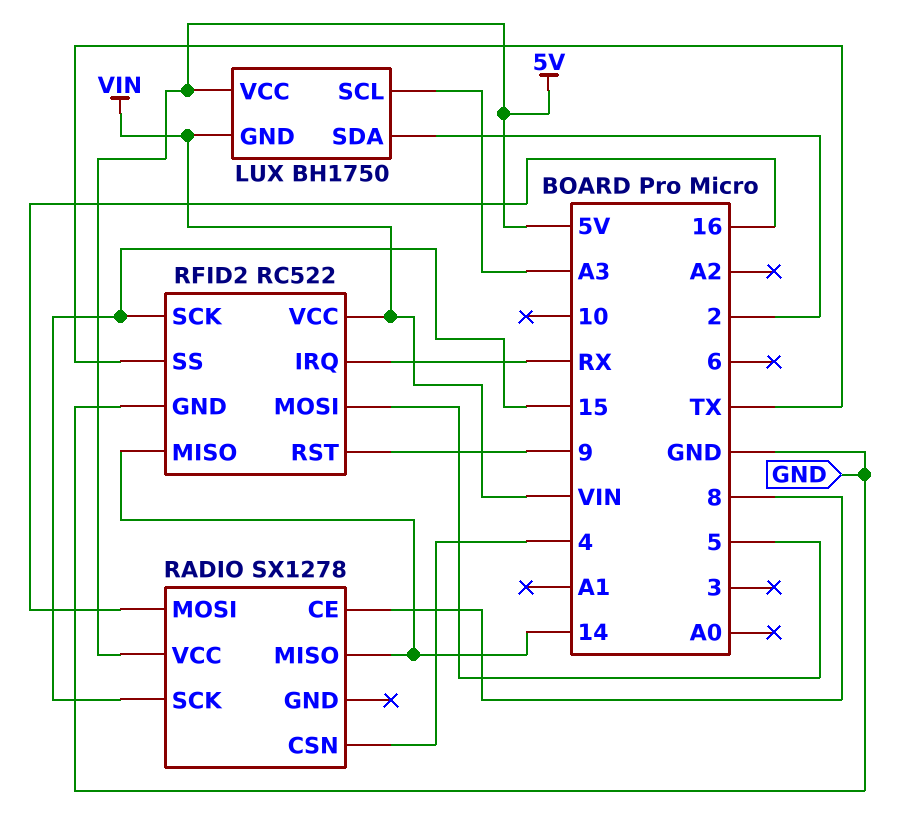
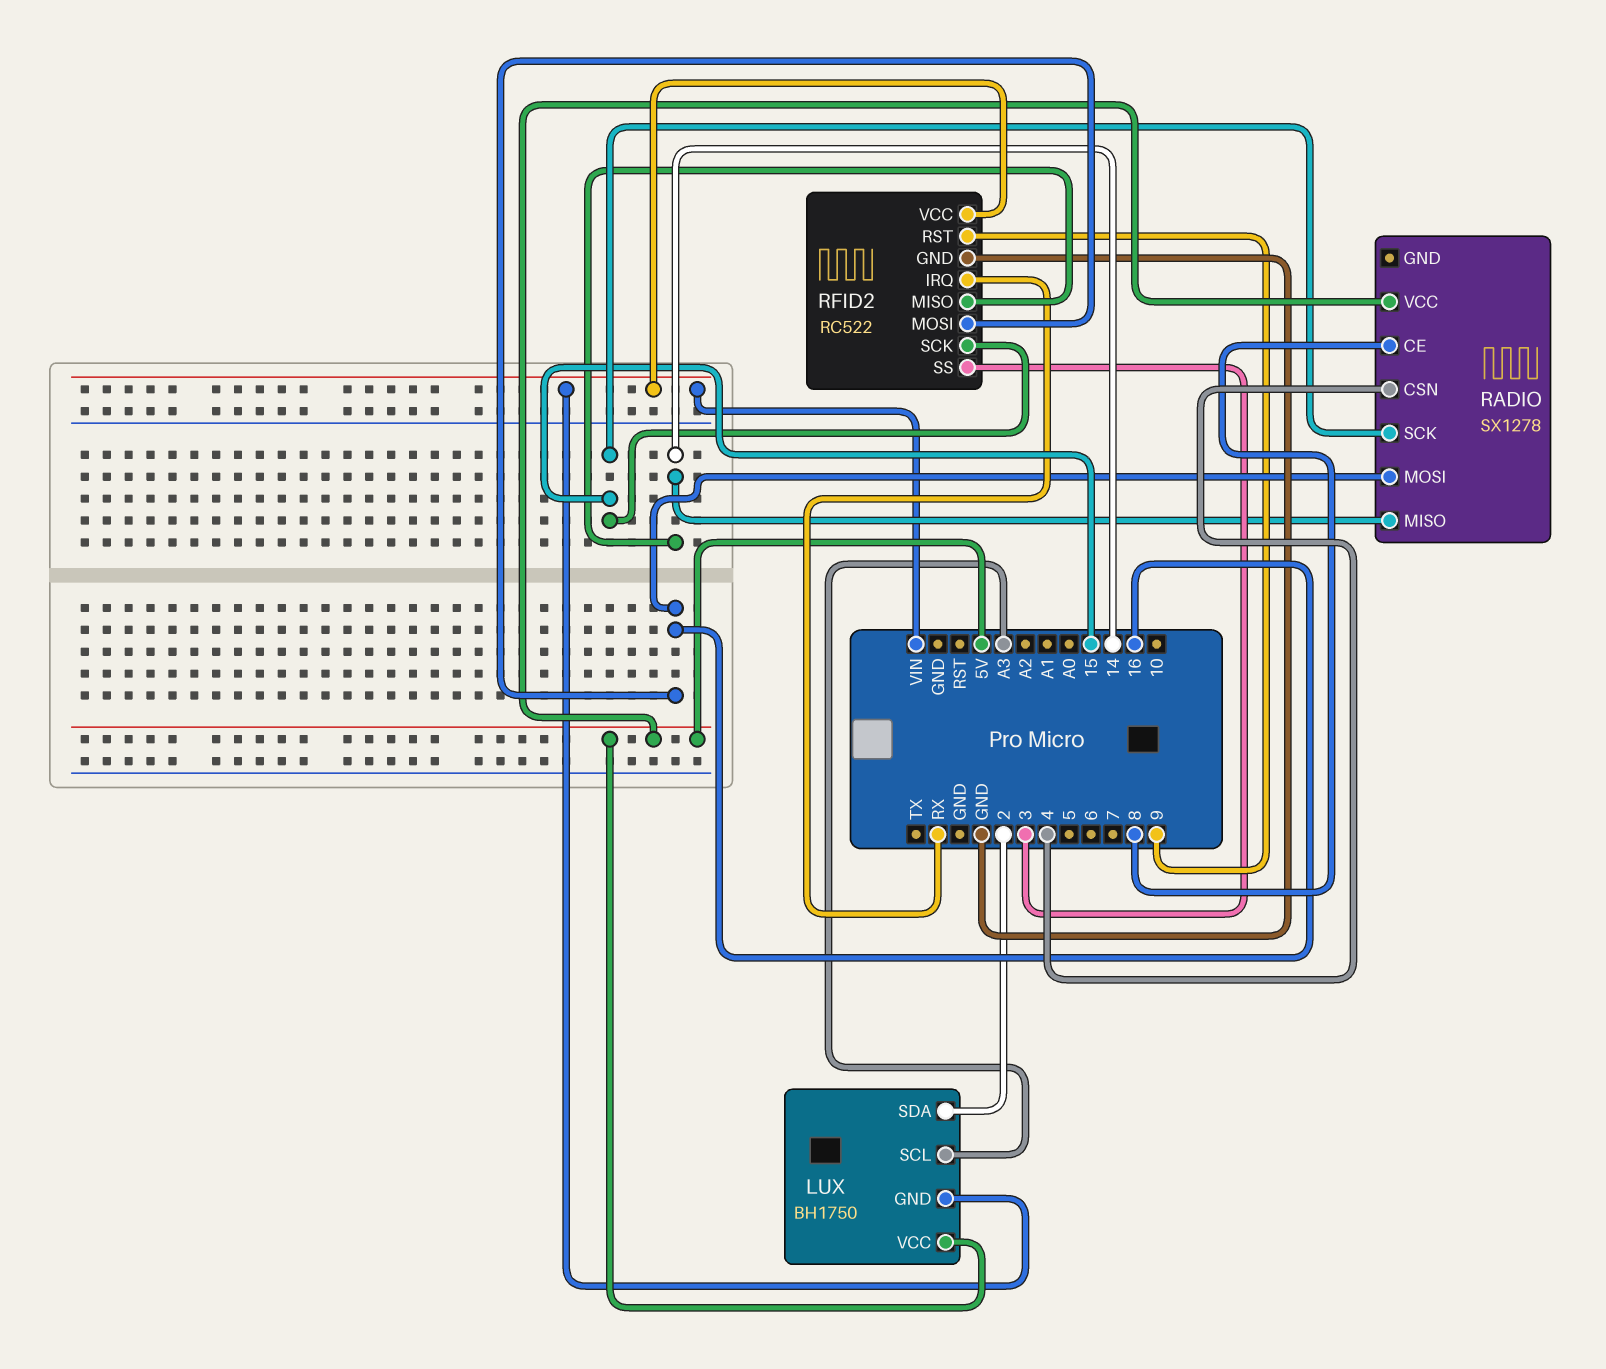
RFID2 pin MOSI: 5 -> 16
RFID2 pin SS: TX -> 3

